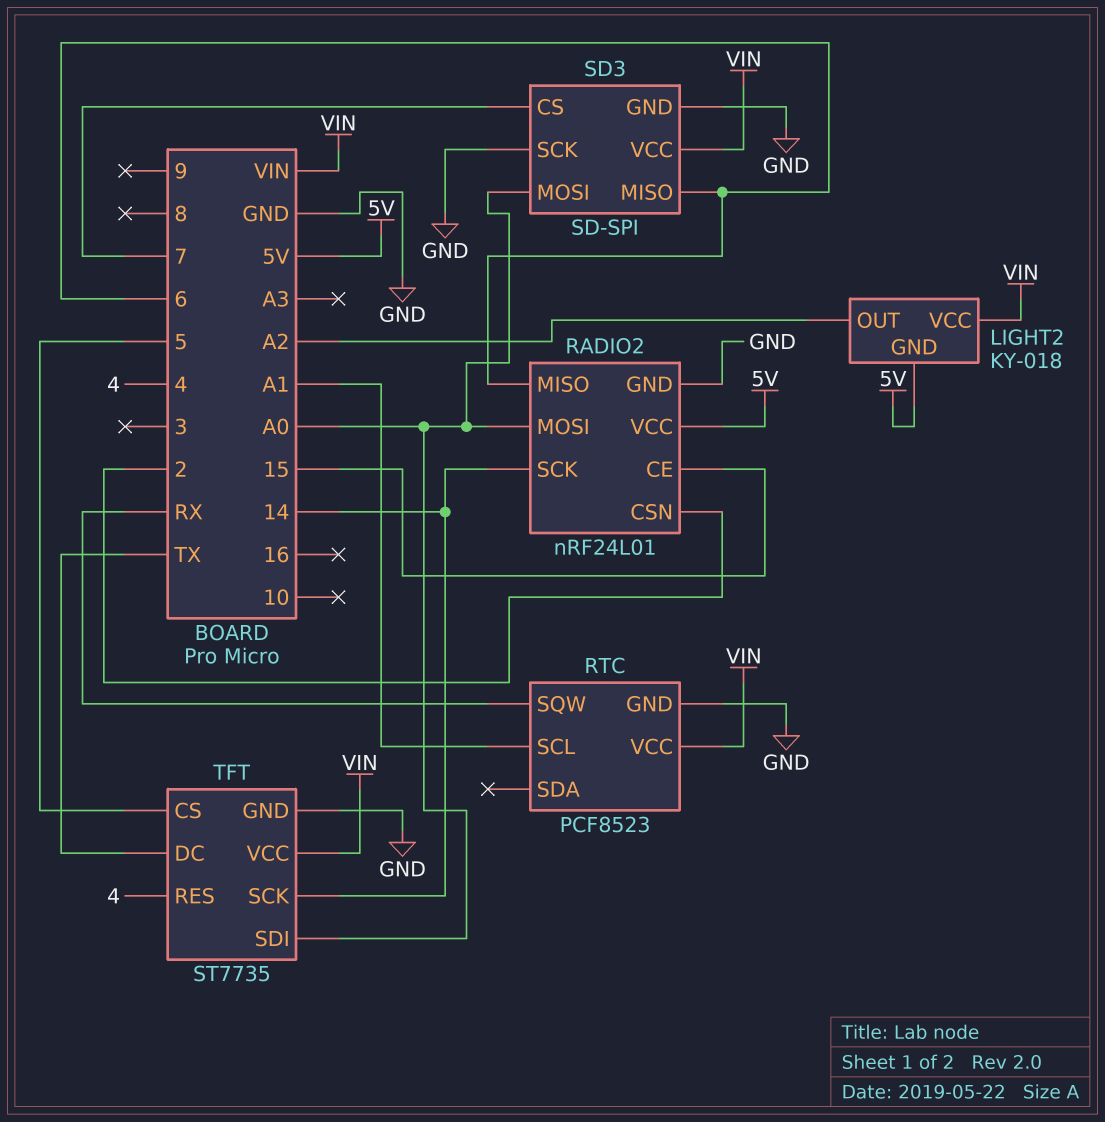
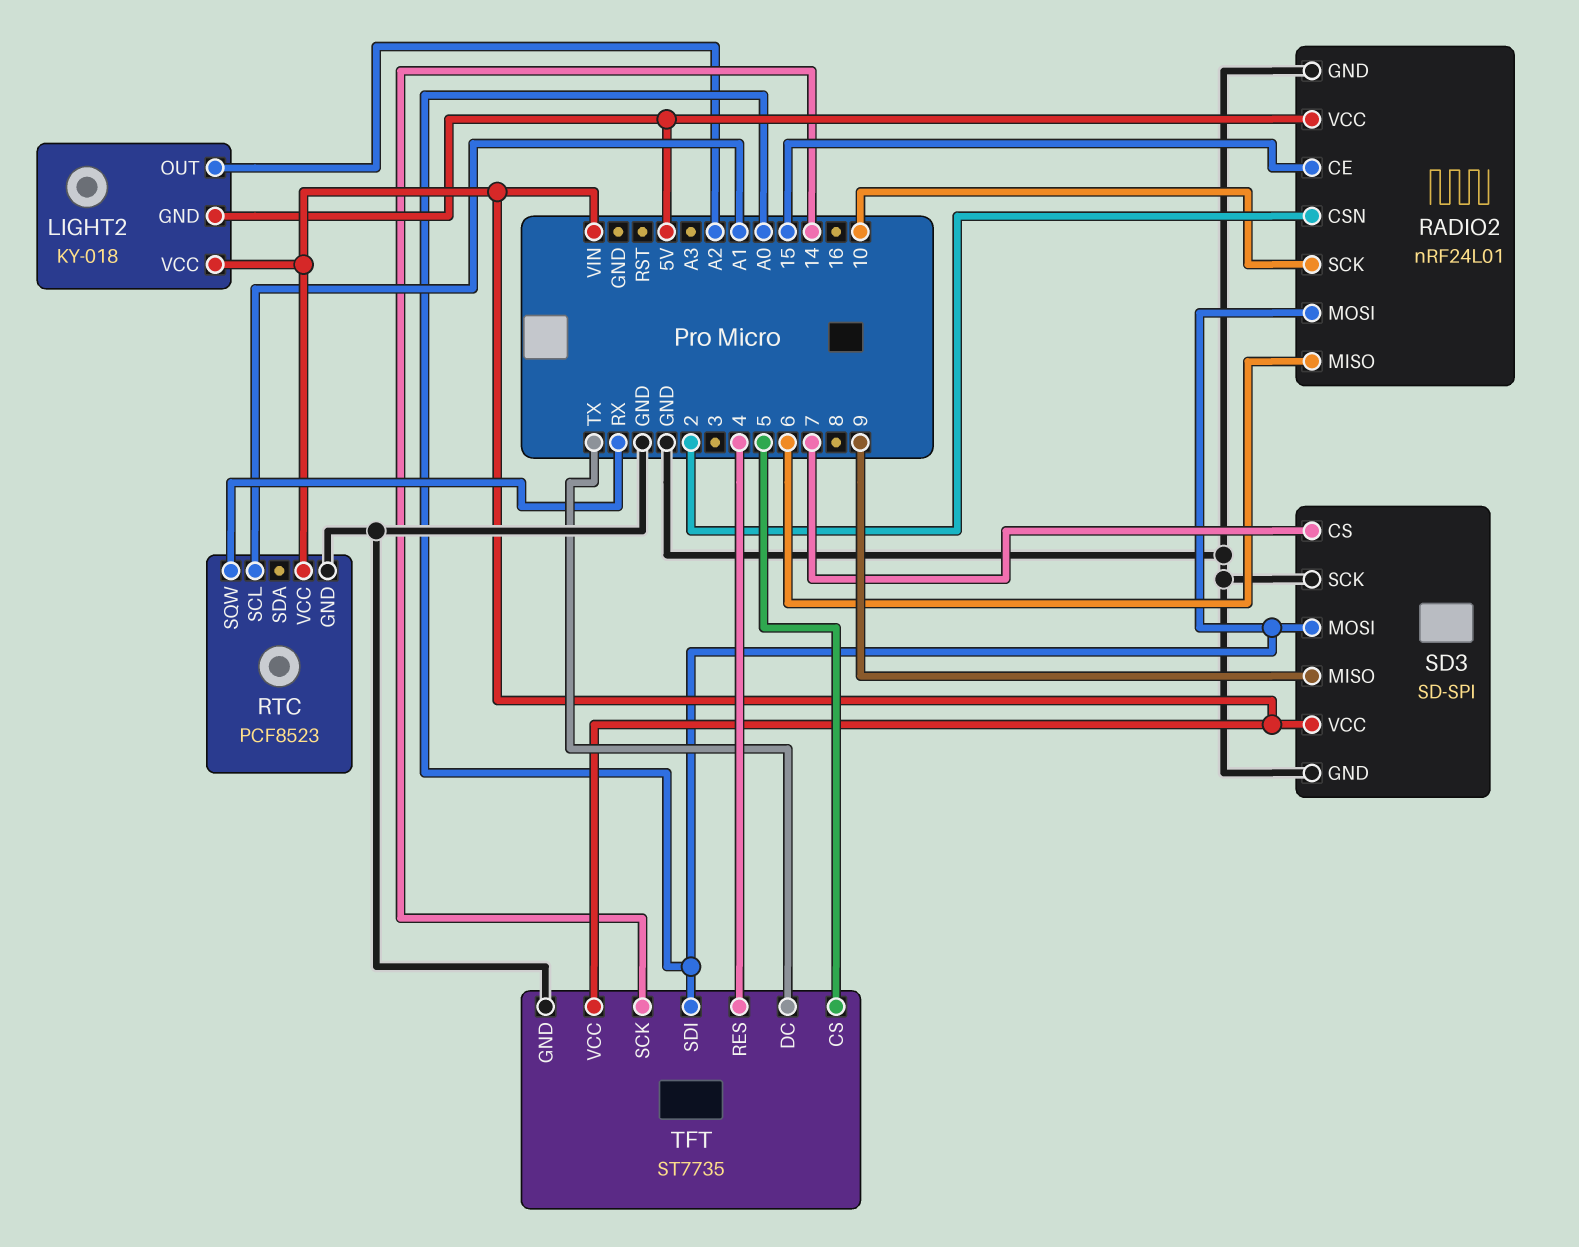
RADIO2 pin SCK: 14 -> 10
SD3 pin MISO: 6 -> 9

